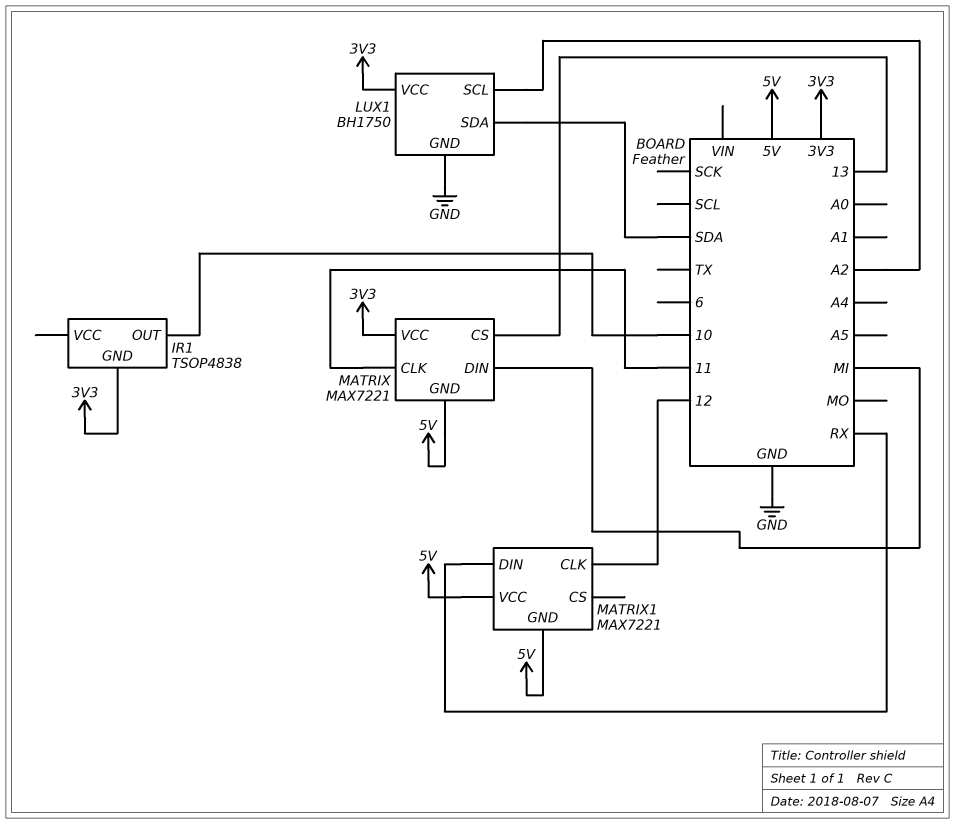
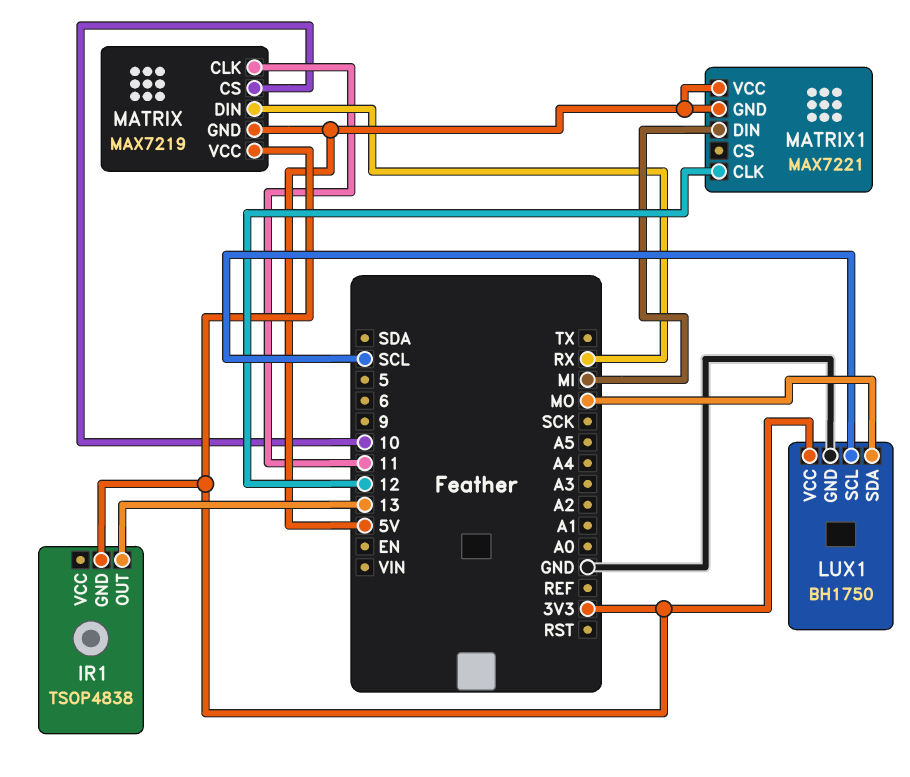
IR1 pin OUT: 10 -> 13
LUX1 pin SCL: A2 -> SCL
LUX1 pin SDA: SDA -> MO
MATRIX: MAX7221 -> MAX7219
MATRIX pin CS: 13 -> 10
MATRIX pin DIN: MI -> RX
MATRIX1 pin DIN: RX -> MI

